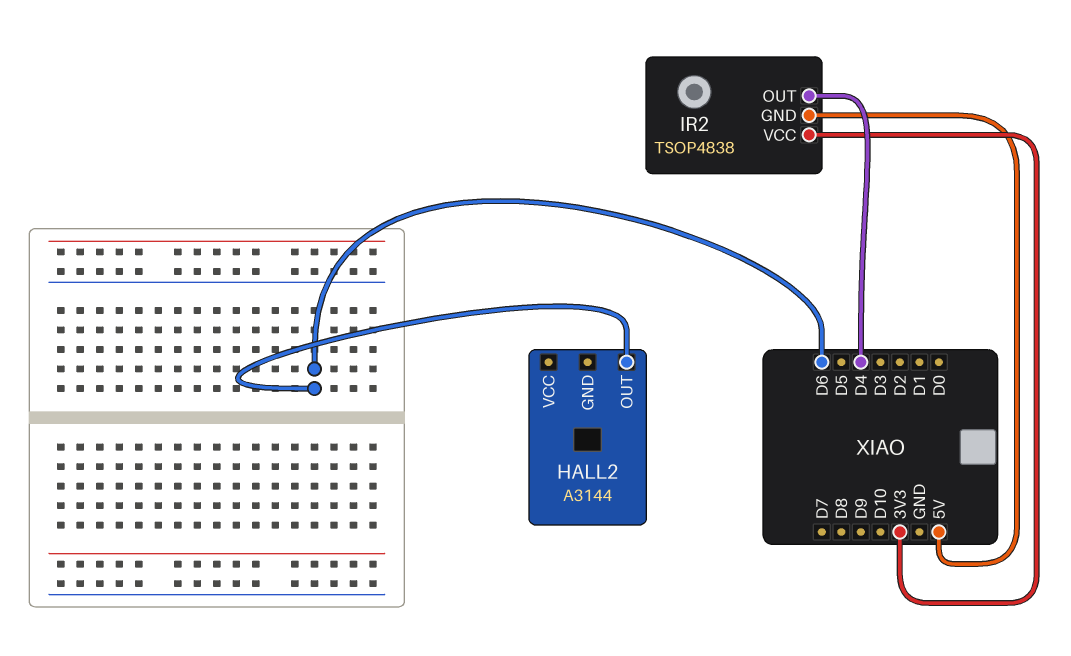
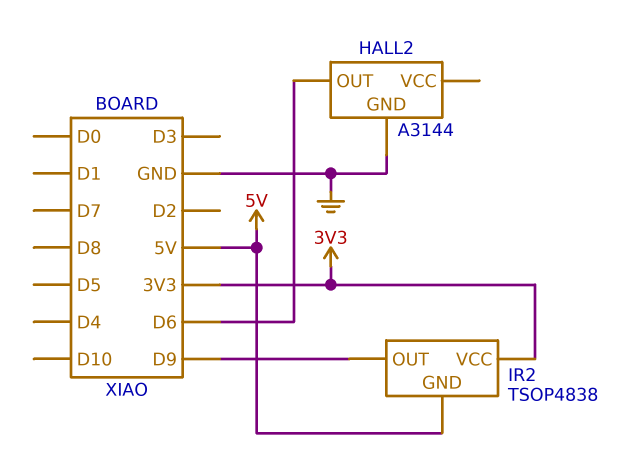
HALL2 pin GND: none -> GND
IR2 pin OUT: D4 -> D9

